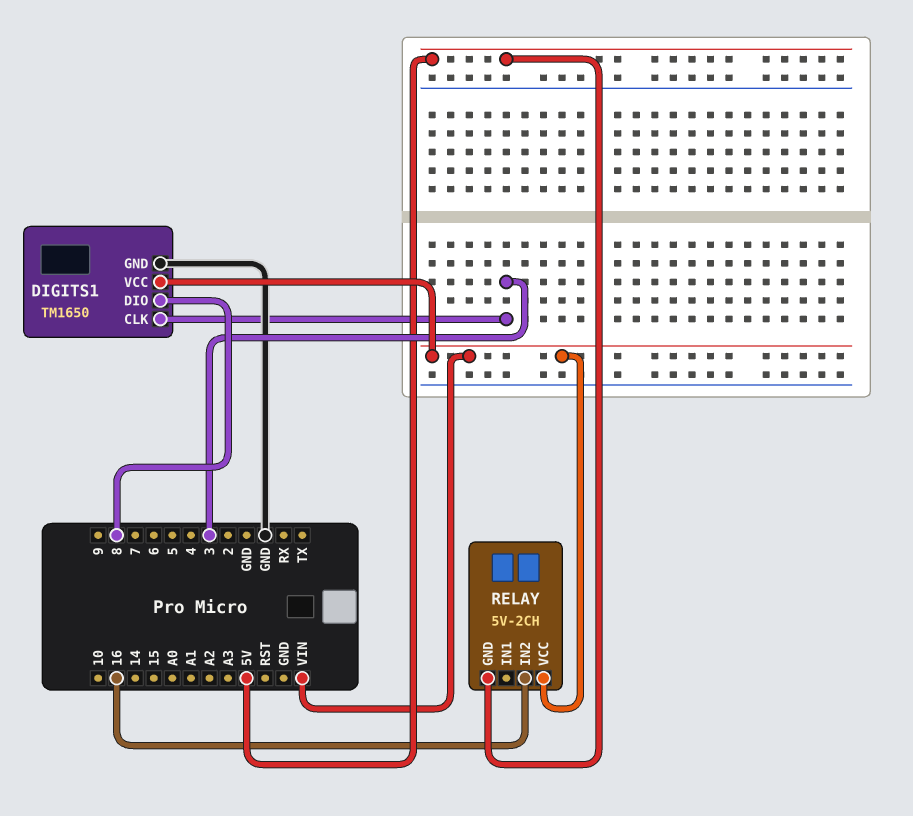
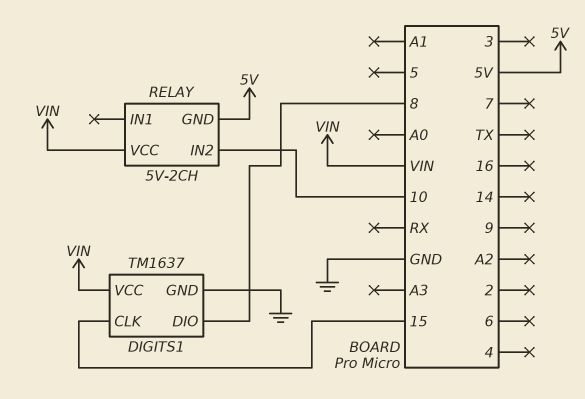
DIGITS1: TM1650 -> TM1637
DIGITS1 pin CLK: 3 -> 15
RELAY pin IN2: 16 -> 10

